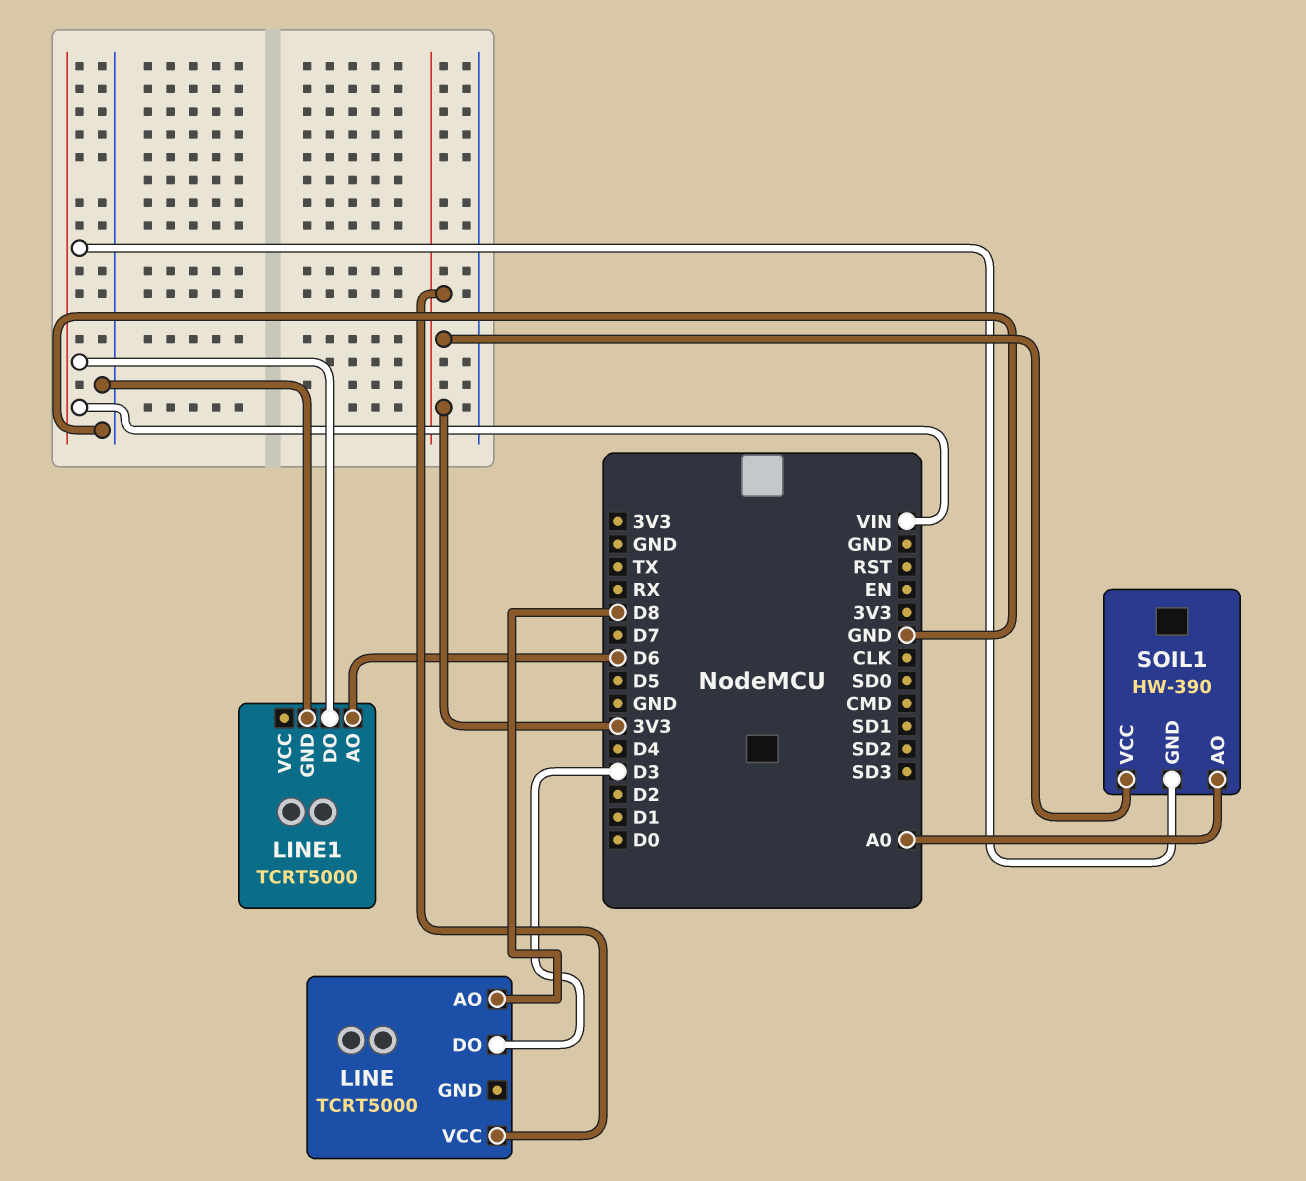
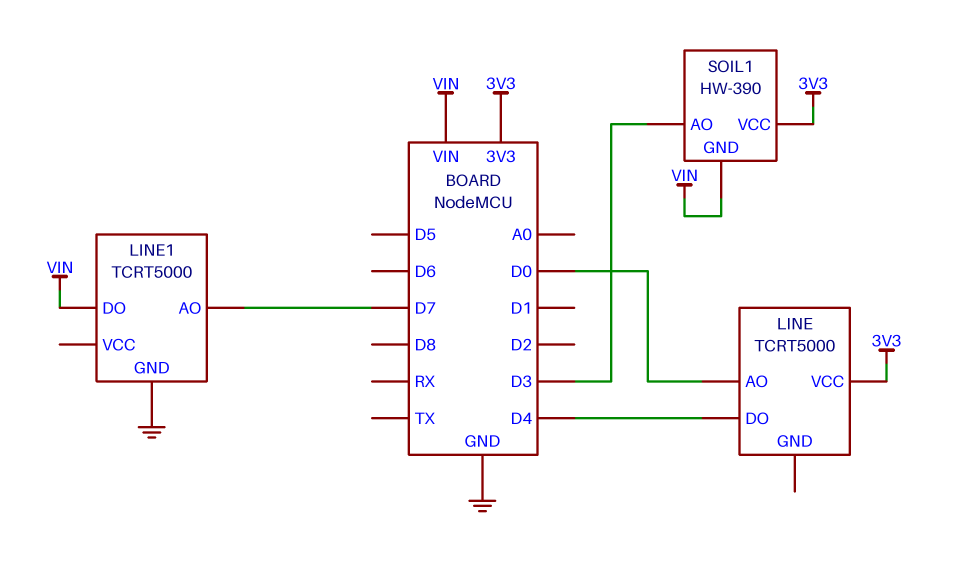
LINE pin AO: D8 -> D0
LINE pin DO: D3 -> D4
LINE1 pin AO: D6 -> D7
SOIL1 pin AO: A0 -> D3

